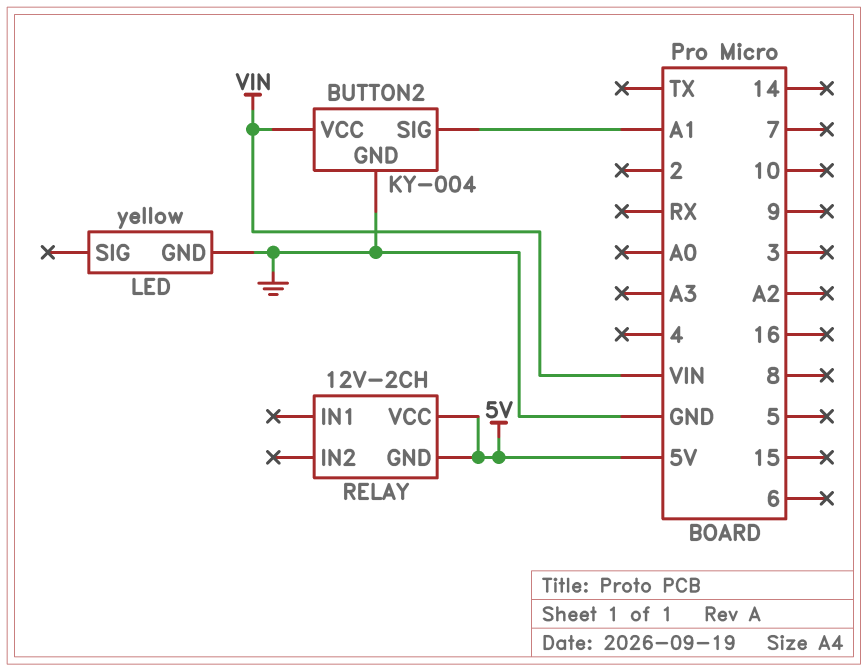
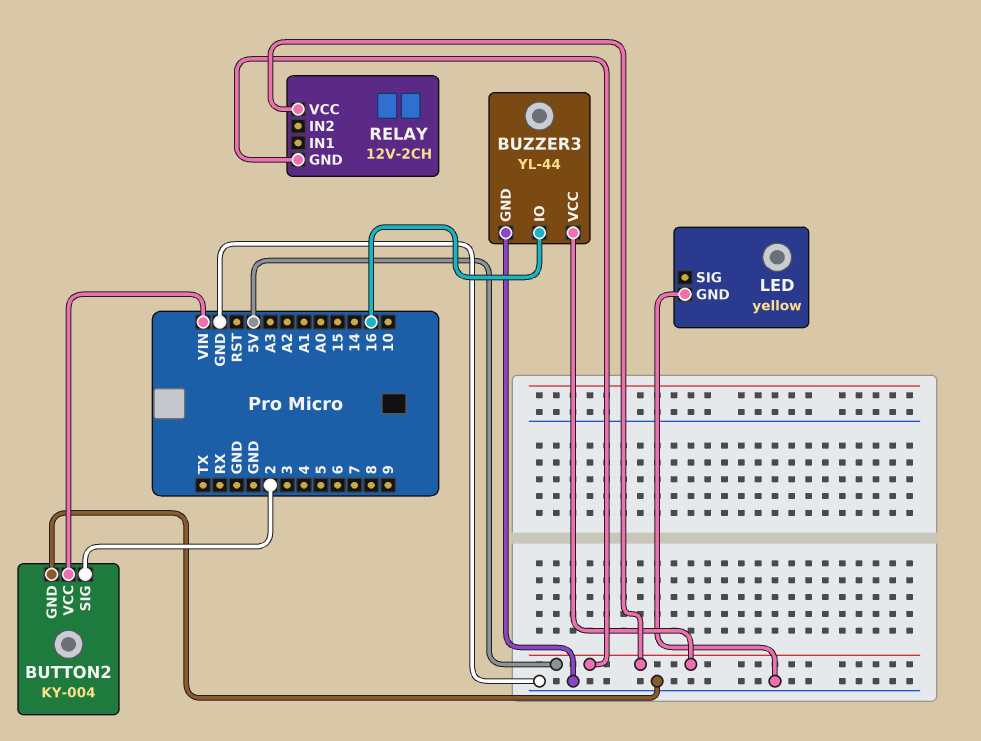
BUTTON2 pin SIG: A1 -> 2
BUZZER3: none -> YL-44
BUZZER3 pin GND: none -> GND
BUZZER3 pin IO: none -> 16
BUZZER3 pin VCC: none -> 5V

